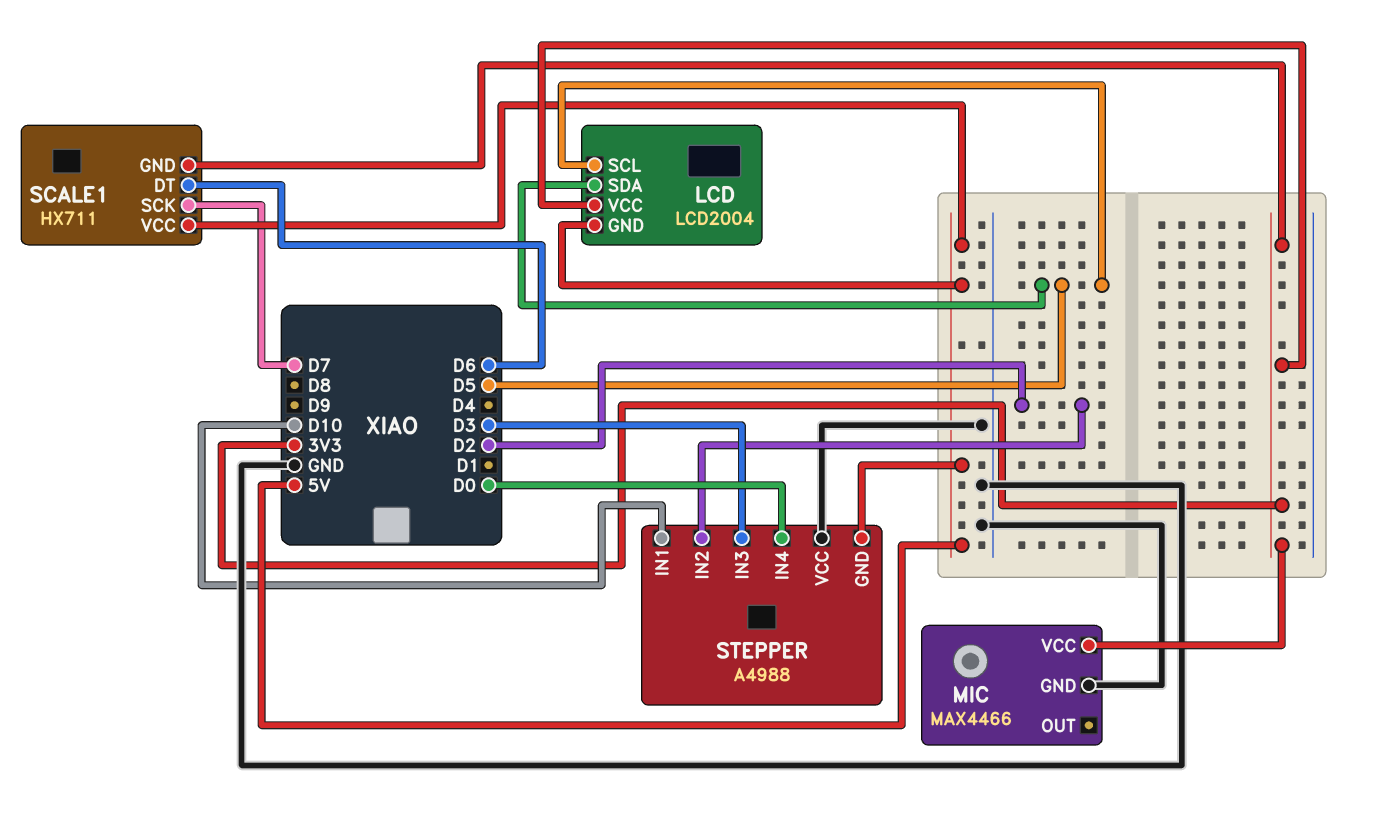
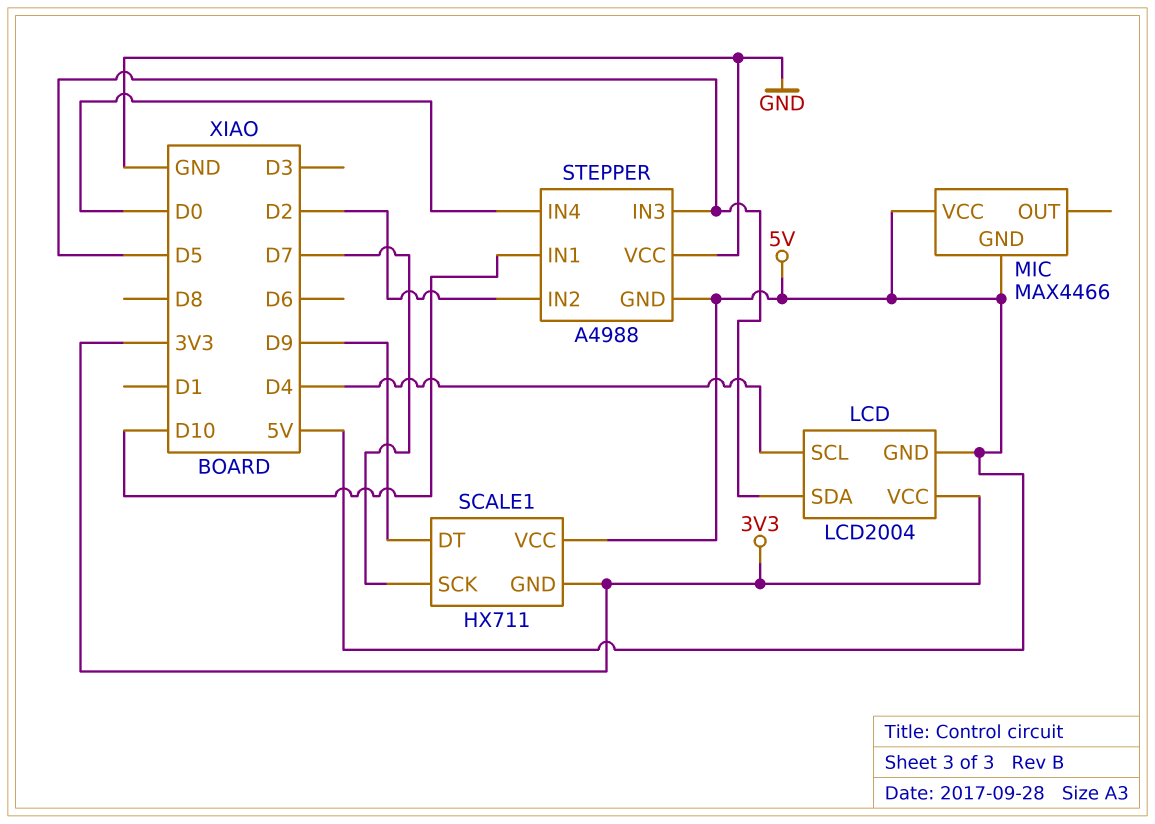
LCD pin SCL: D5 -> D4
MIC pin GND: GND -> 5V
MIC pin VCC: 3V3 -> 5V
SCALE1 pin DT: D6 -> D9
STEPPER pin IN3: D3 -> D5

